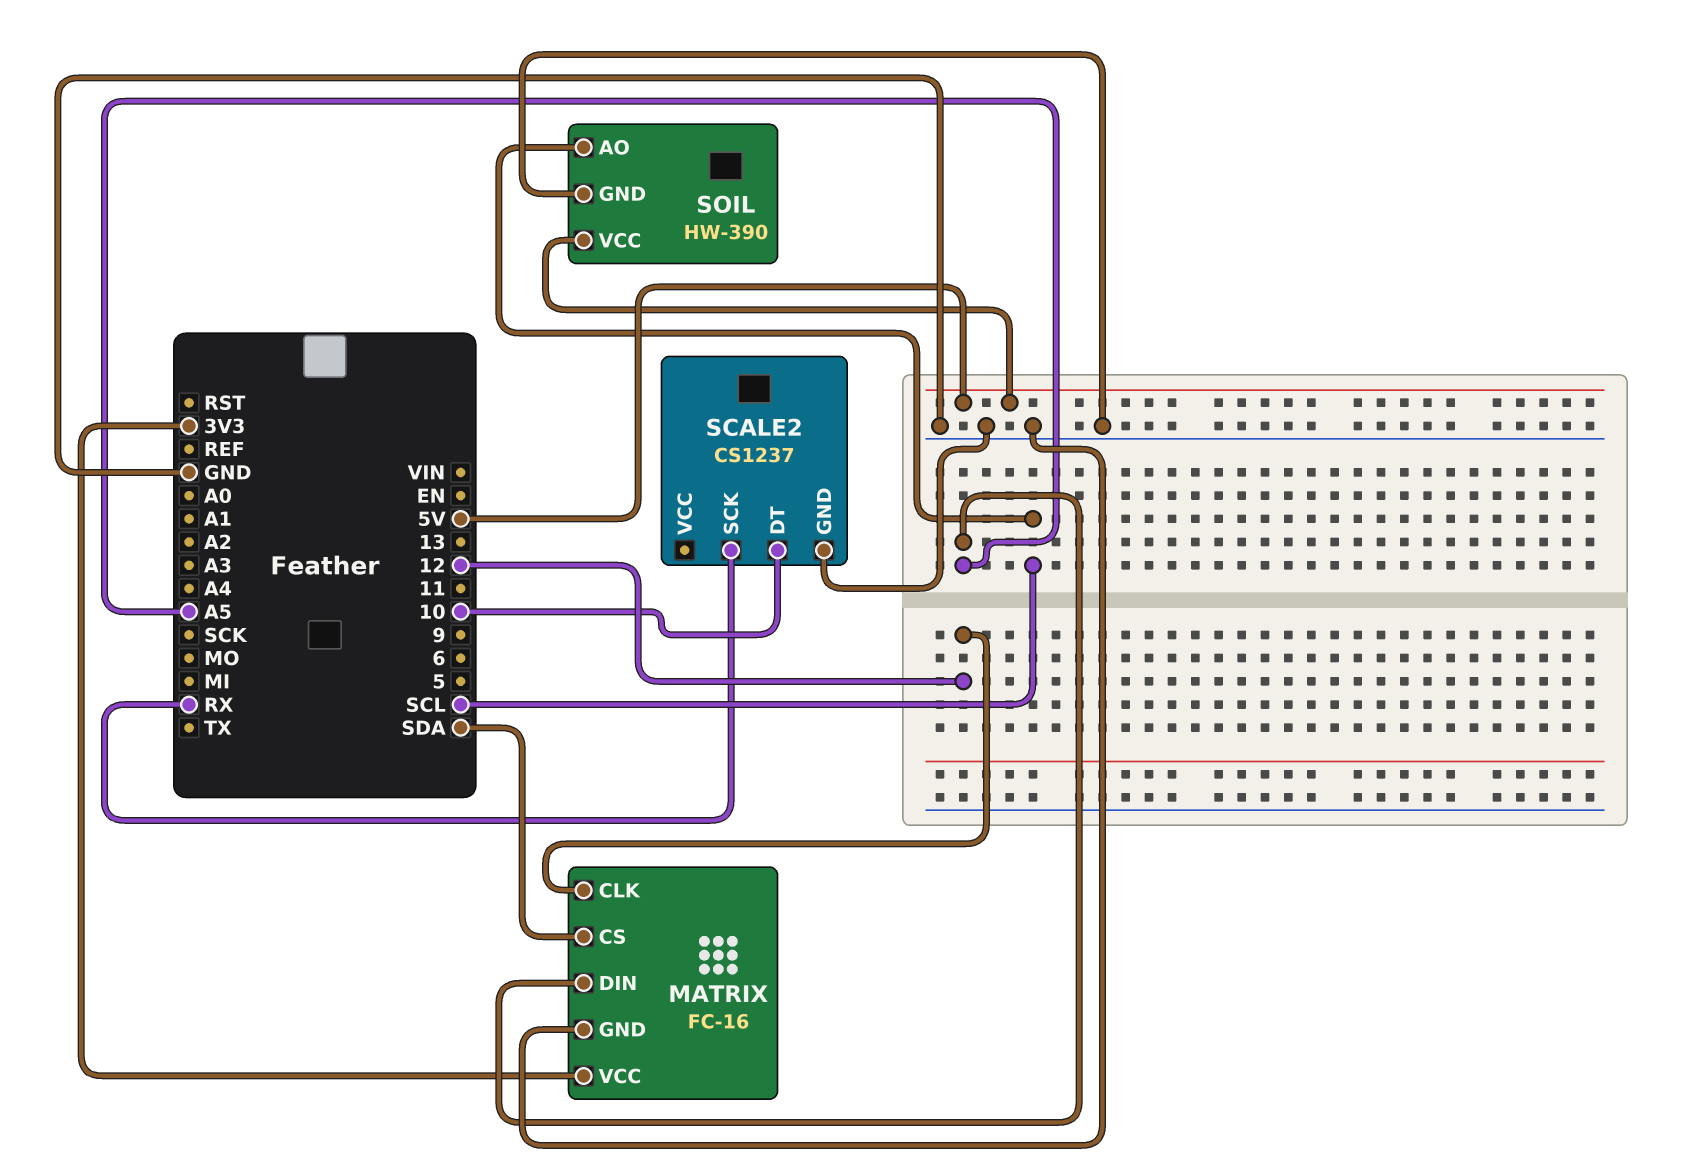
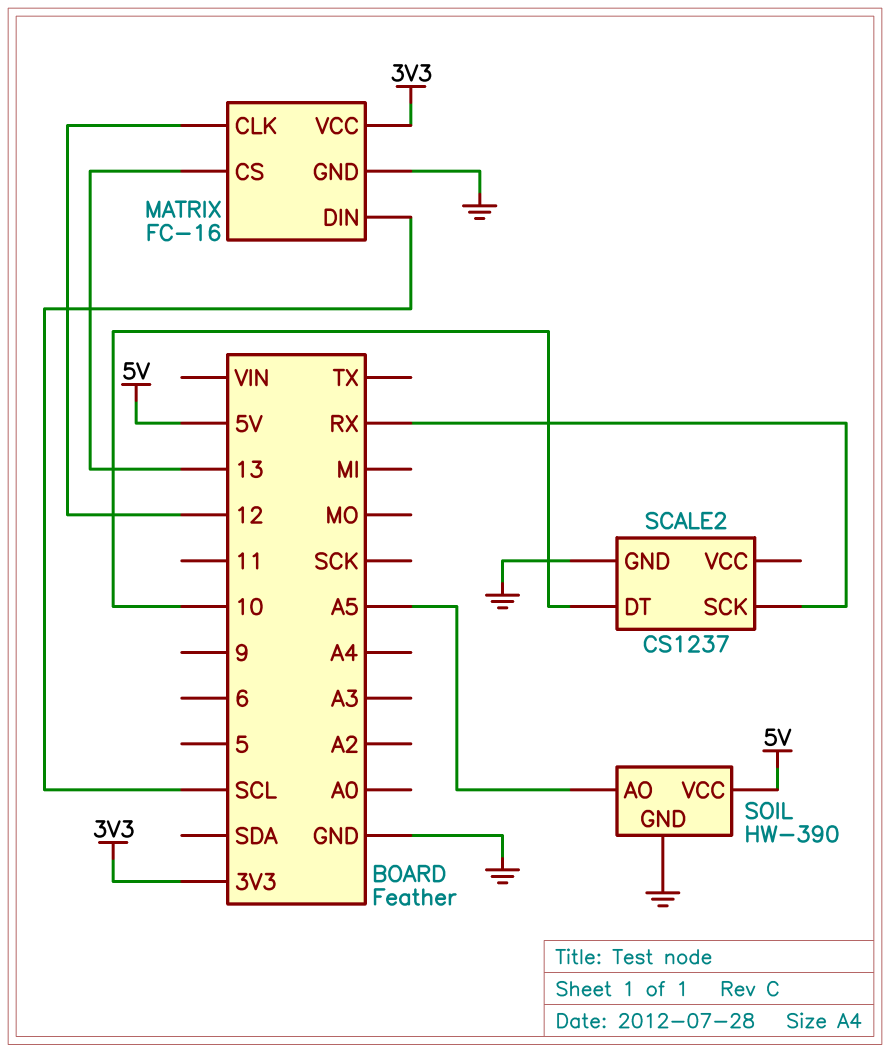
MATRIX pin CS: SDA -> 13
MATRIX pin DIN: A5 -> SCL
SOIL pin AO: SCL -> A5

